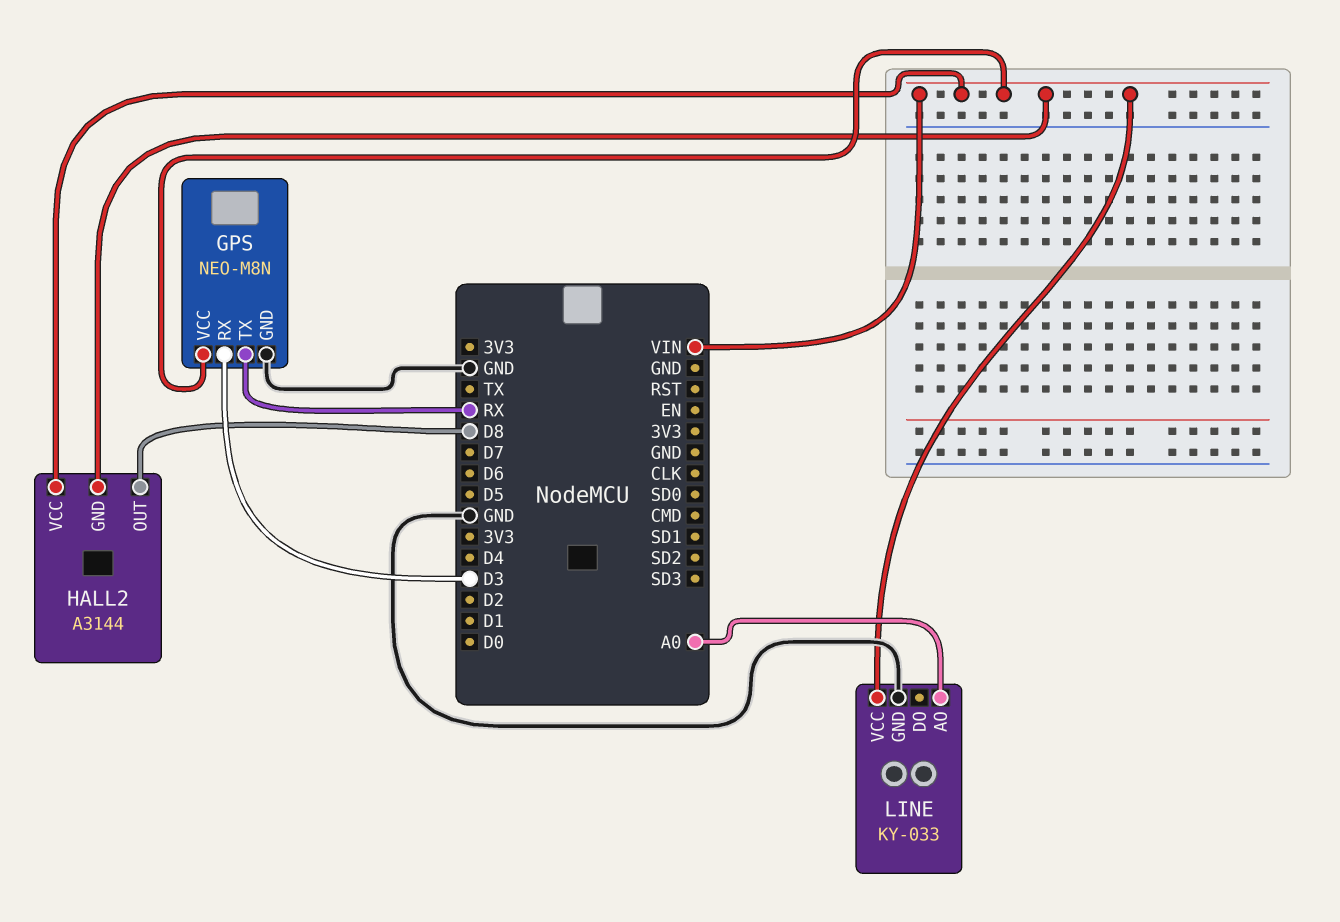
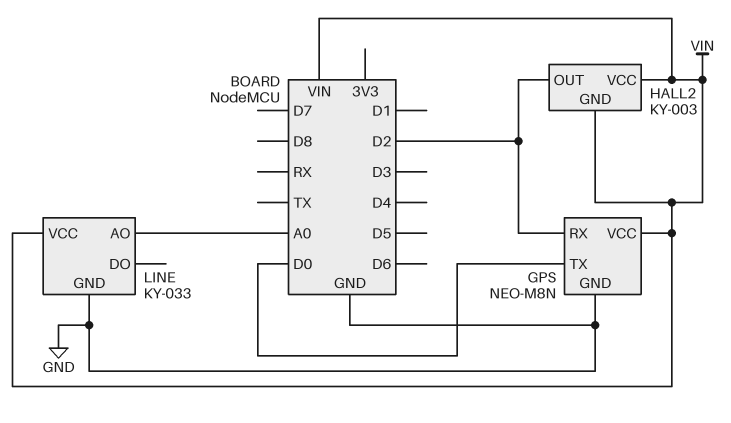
GPS pin RX: D3 -> D2
GPS pin TX: RX -> D0
HALL2: A3144 -> KY-003
HALL2 pin OUT: D8 -> D2

